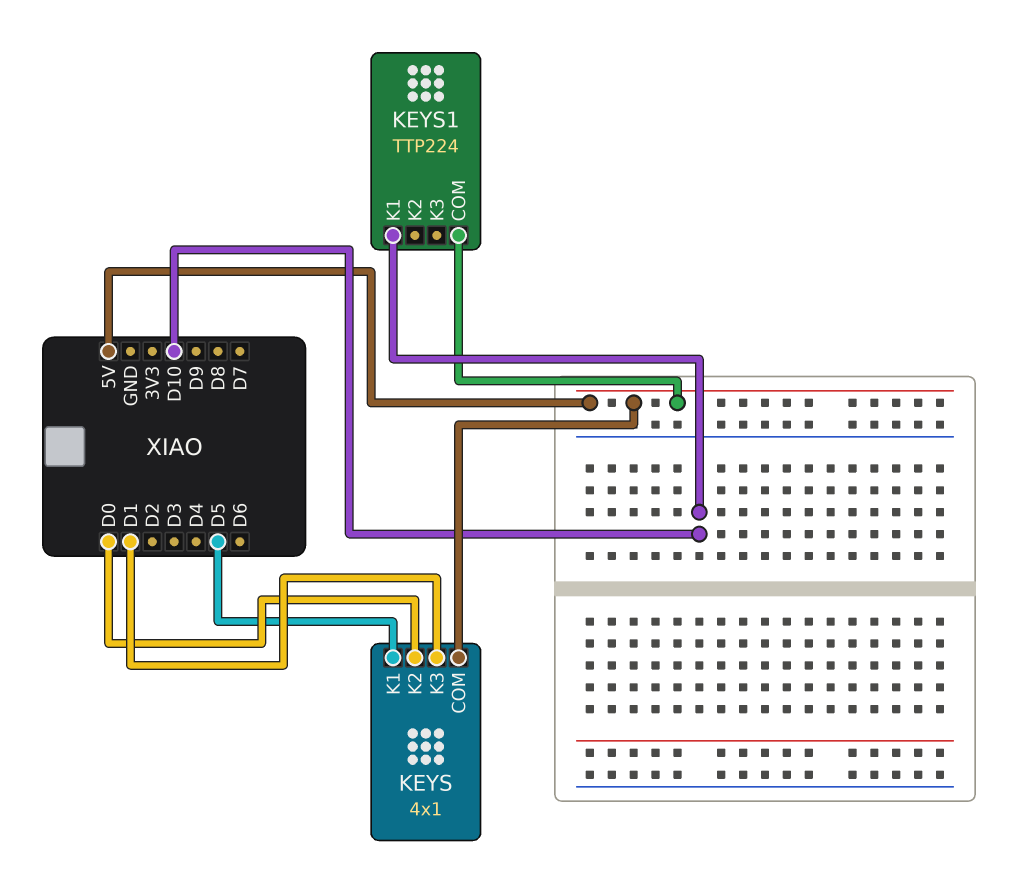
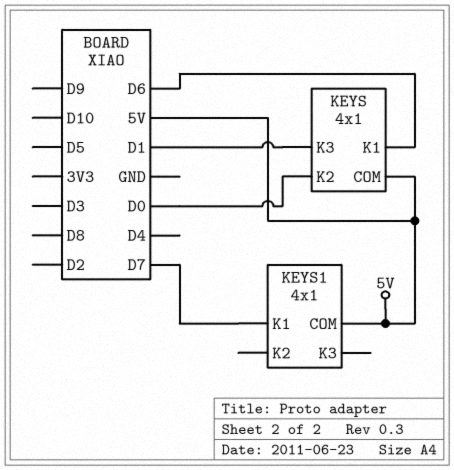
KEYS pin K1: D5 -> D6
KEYS1: TTP224 -> 4x1
KEYS1 pin K1: D10 -> D7

